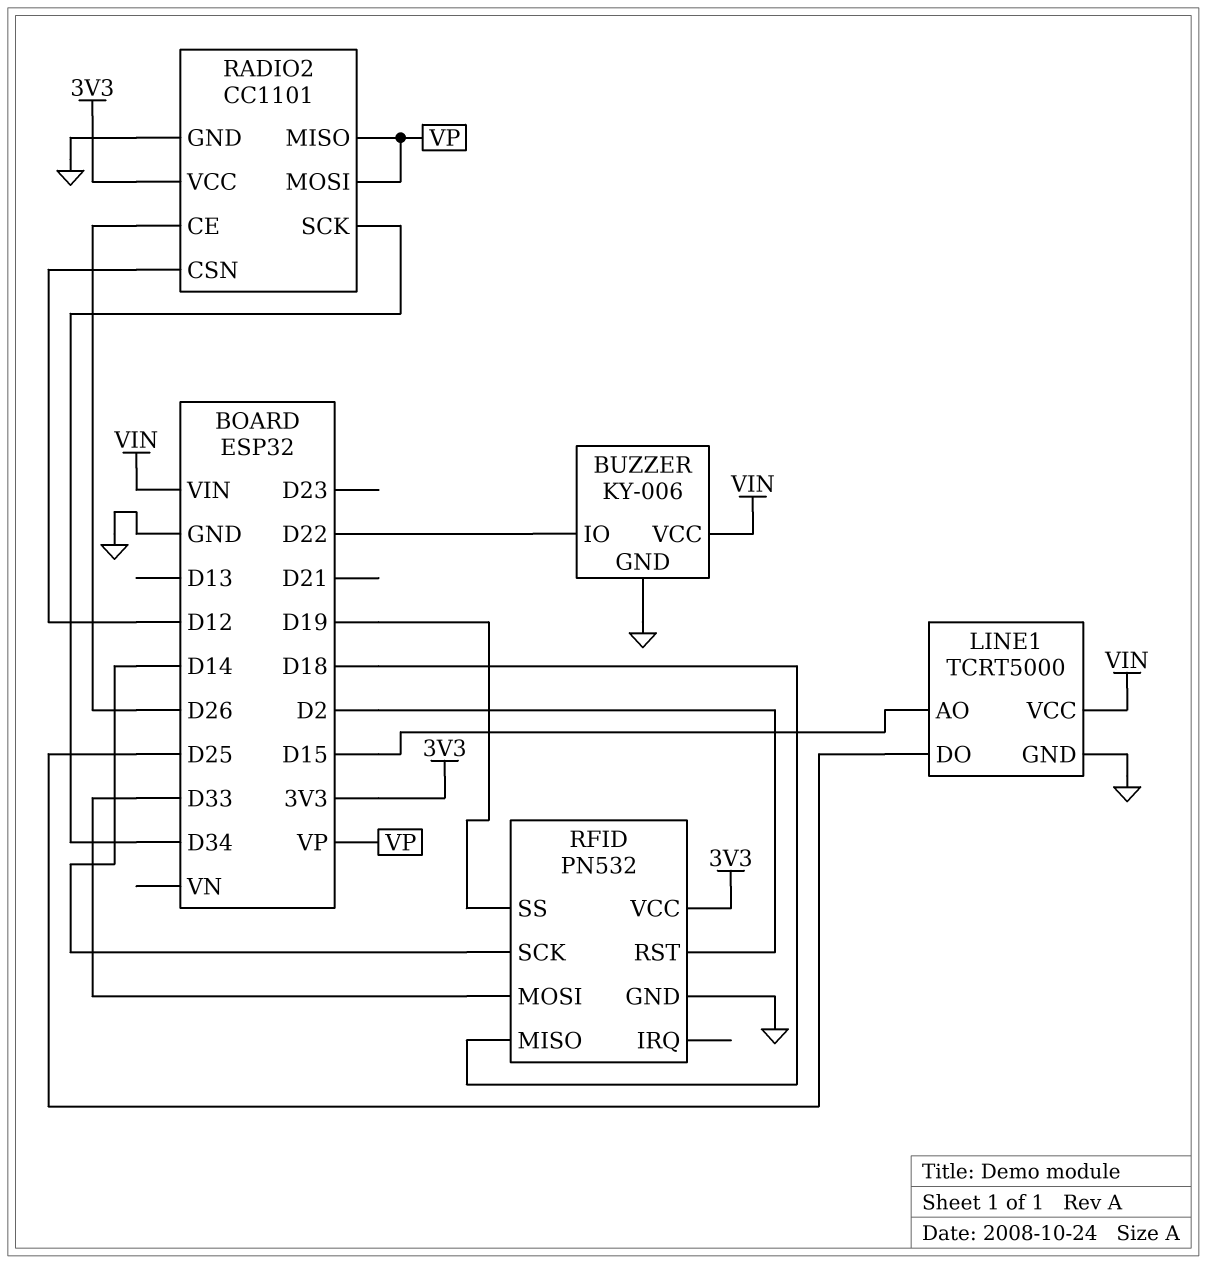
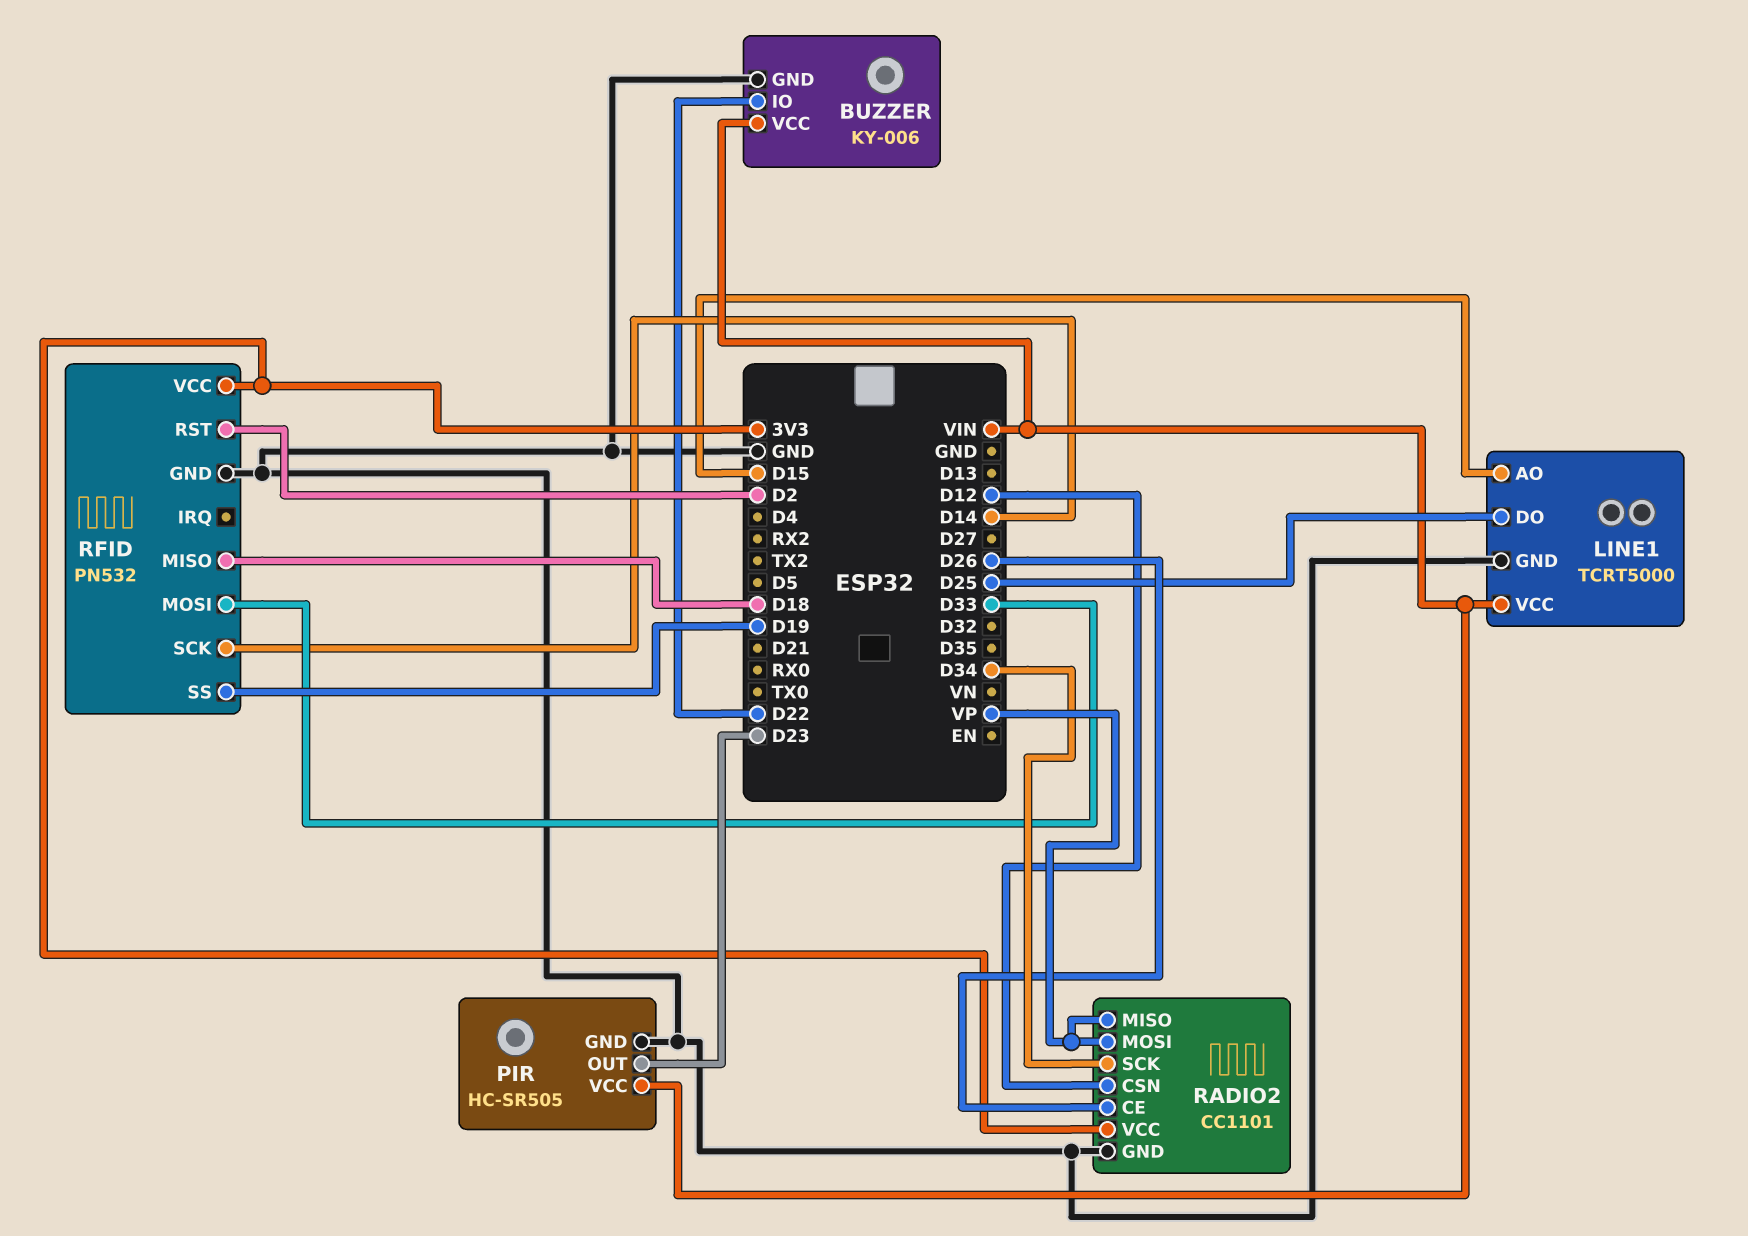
PIR: none -> HC-SR505
PIR pin GND: none -> GND
PIR pin OUT: none -> D23
PIR pin VCC: none -> VIN

